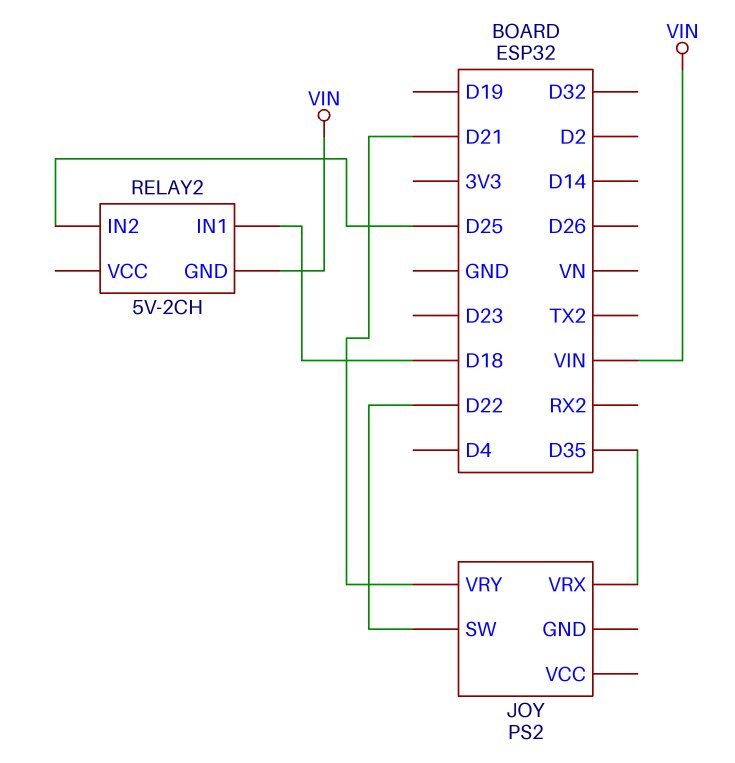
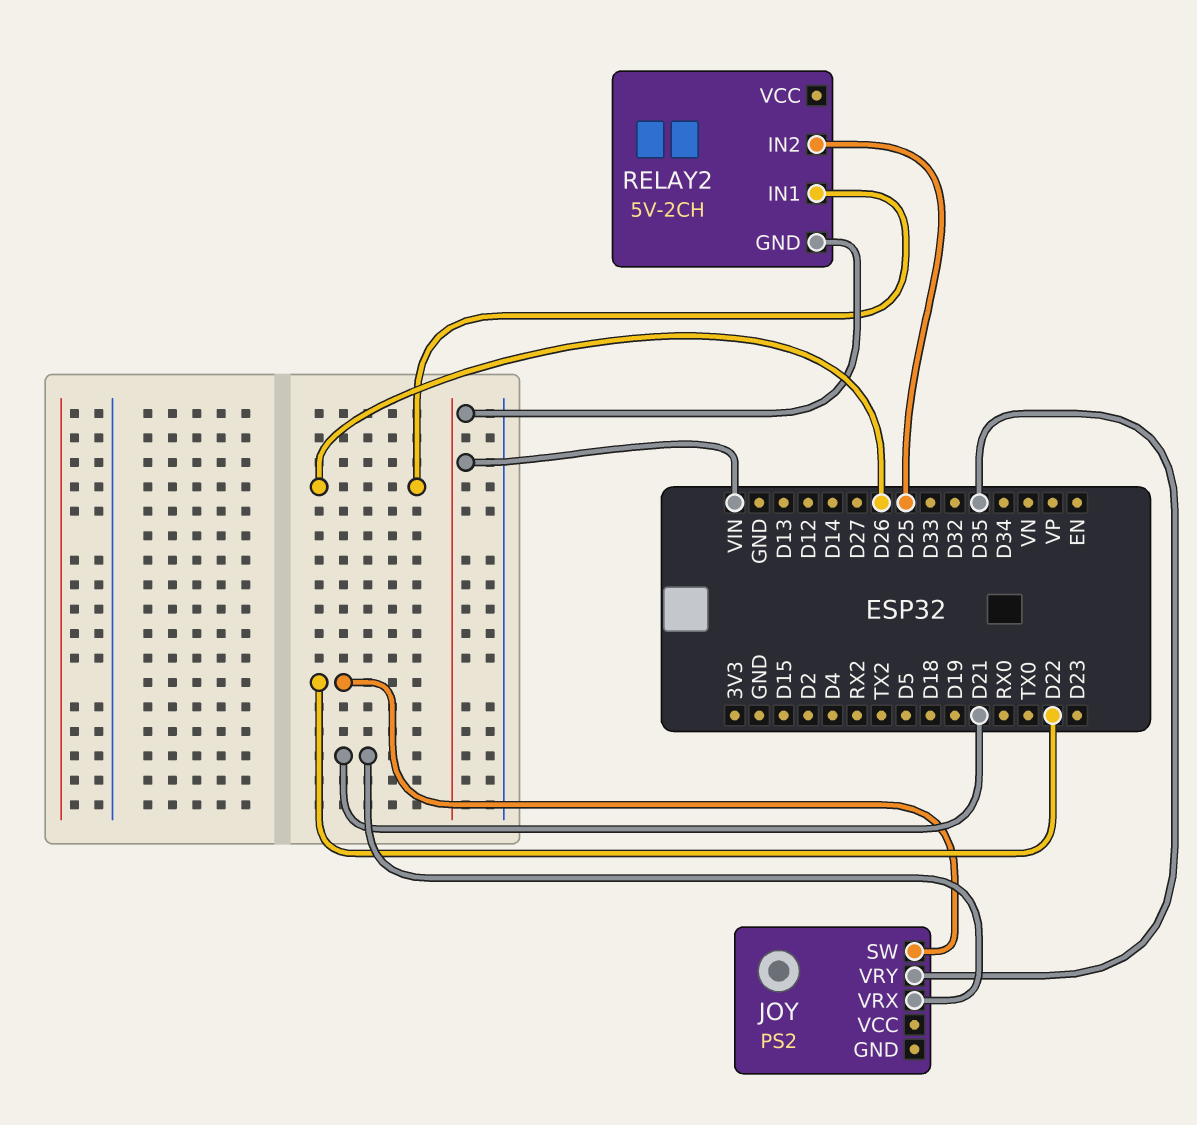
JOY pin VRX: D35 -> D21
JOY pin VRY: D21 -> D35
RELAY2 pin IN1: D18 -> D26

